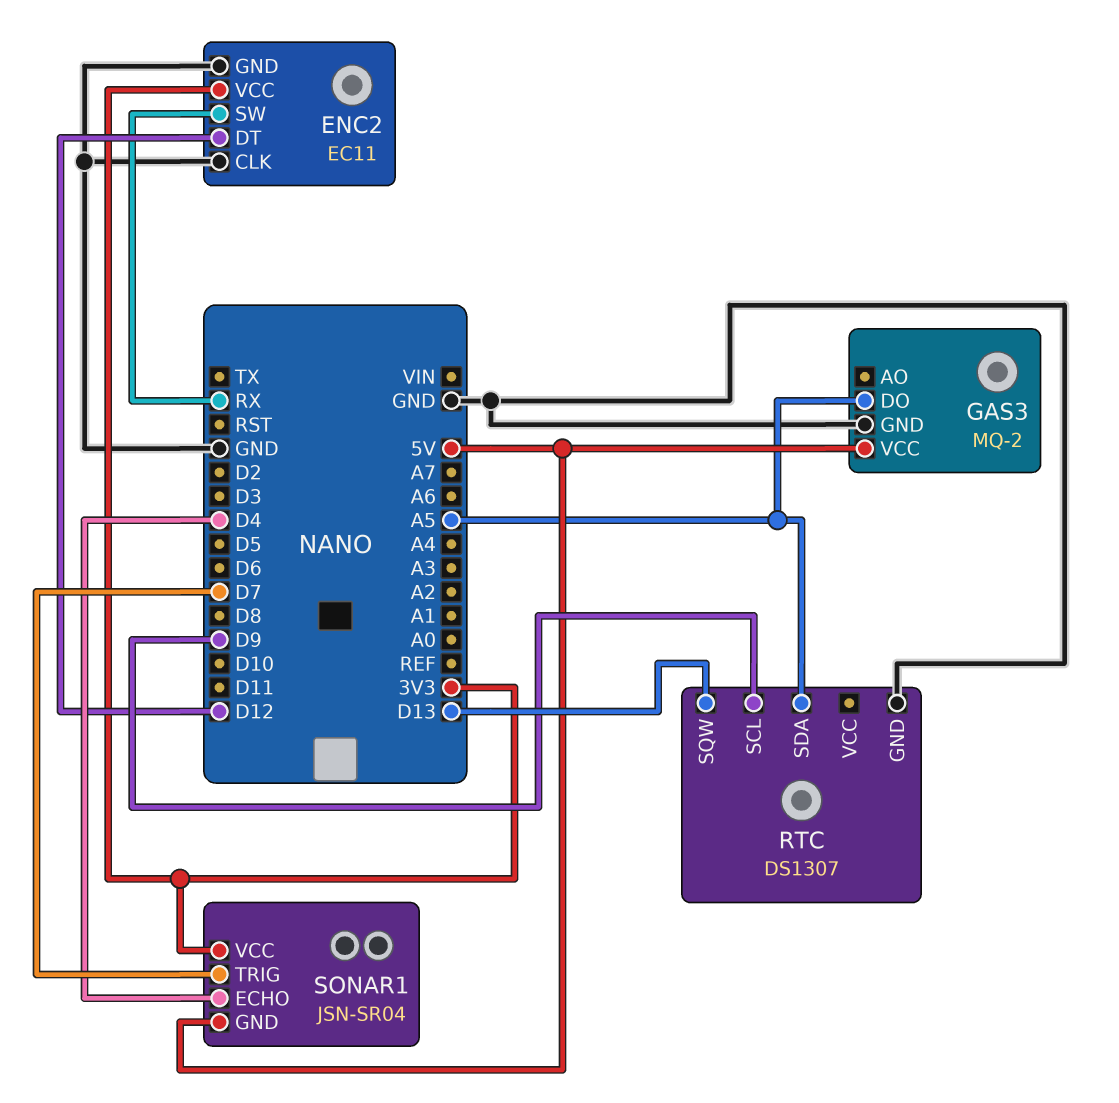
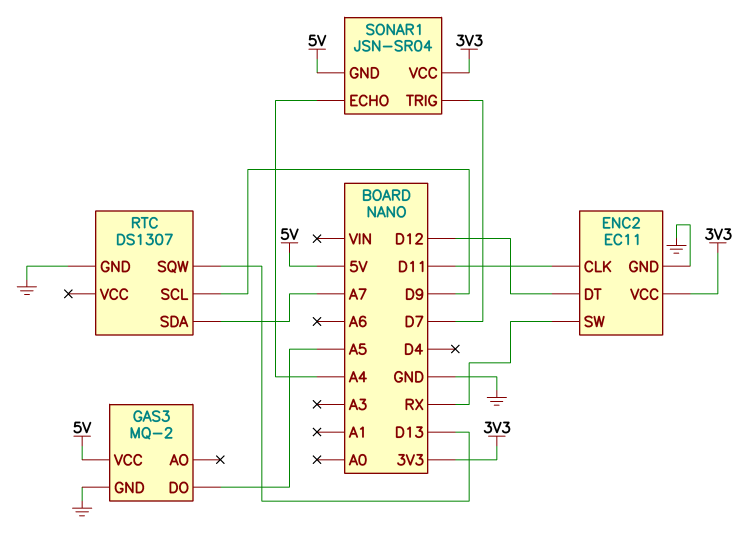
ENC2 pin CLK: GND -> D11
RTC pin SDA: A5 -> A7
SONAR1 pin ECHO: D4 -> A4

